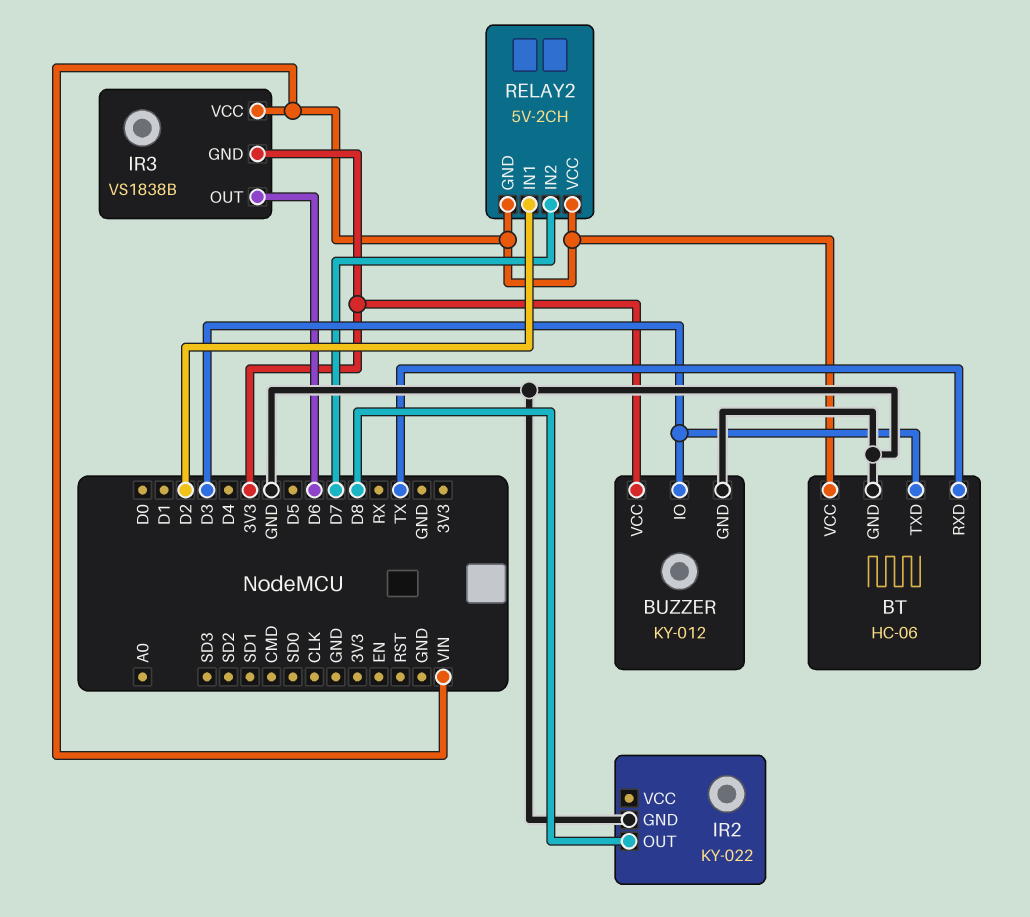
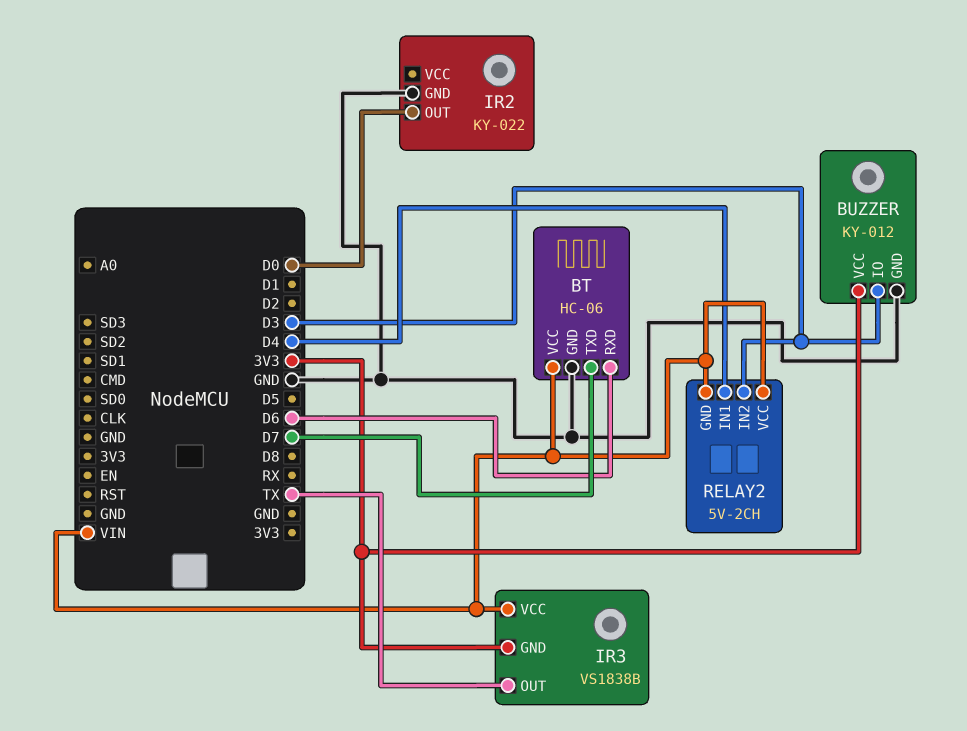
BT pin RXD: TX -> D6
BT pin TXD: D3 -> D7
IR2 pin OUT: D8 -> D0
IR3 pin OUT: D6 -> TX
RELAY2 pin IN1: D2 -> D4
RELAY2 pin IN2: D7 -> D3

